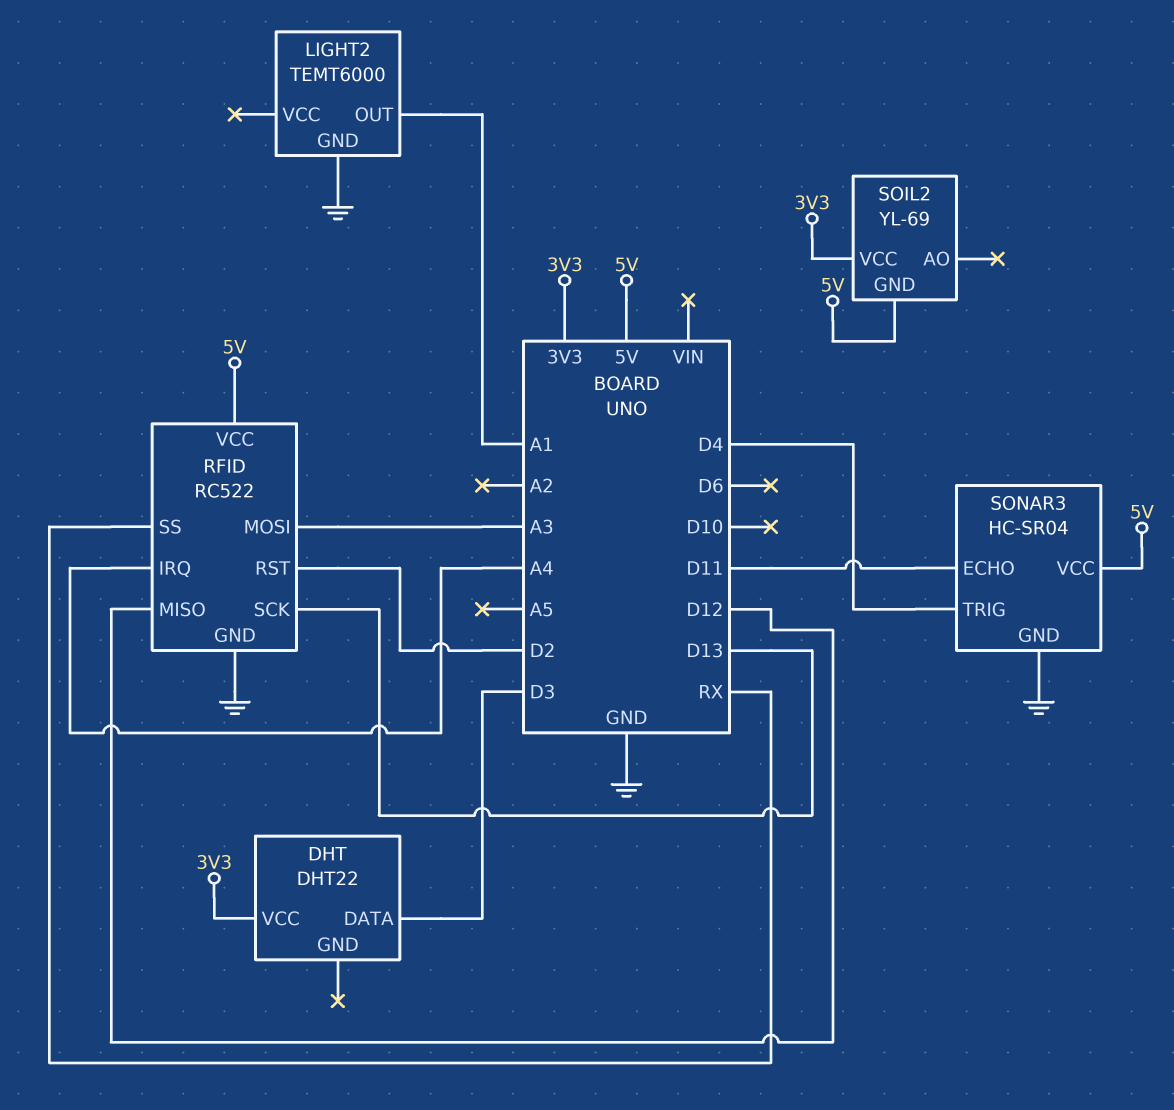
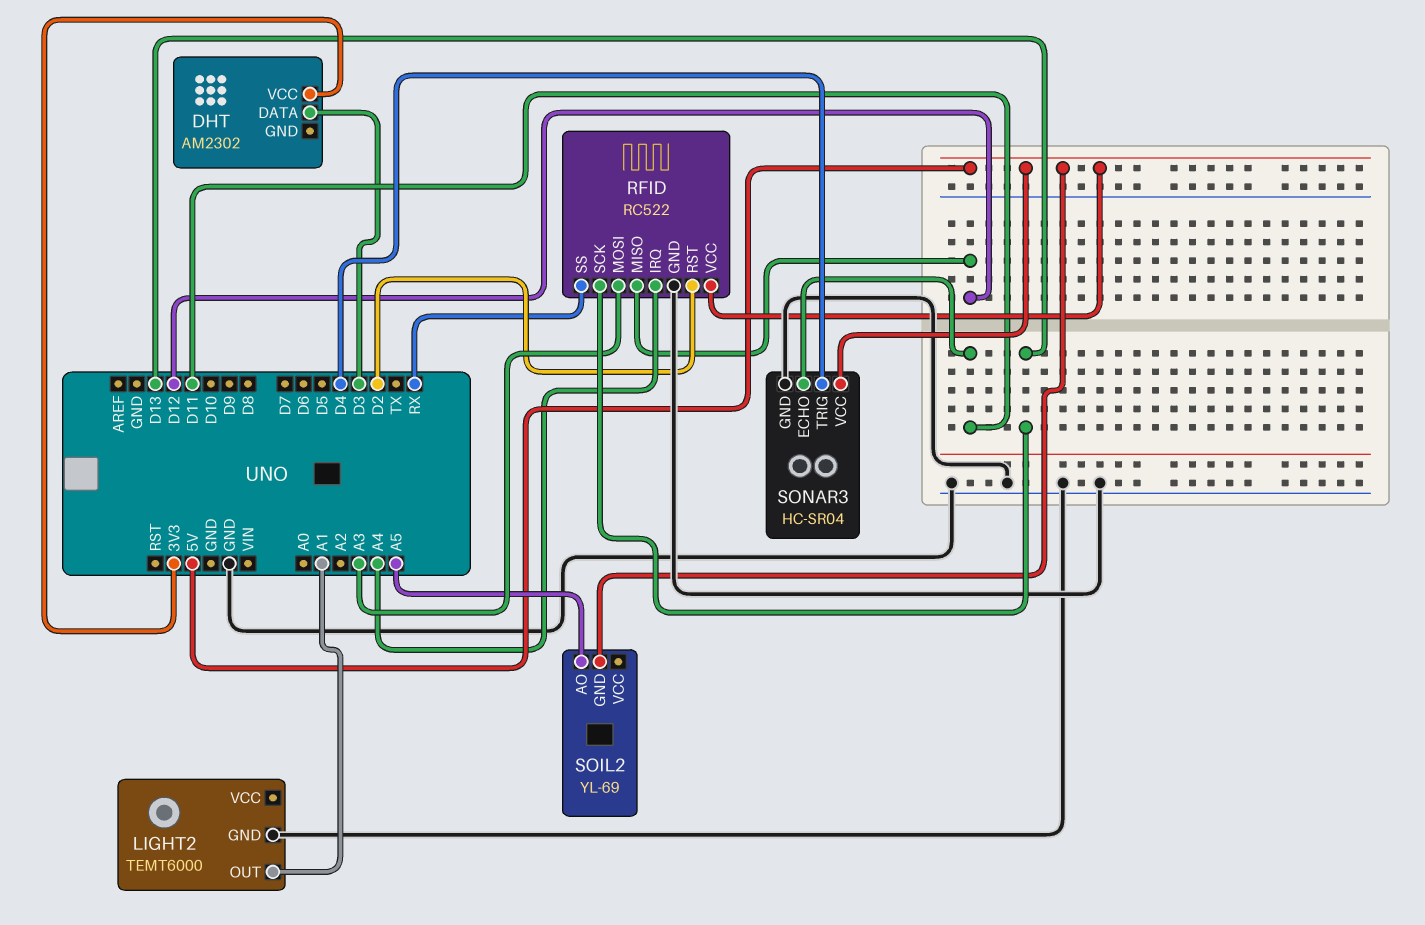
DHT: DHT22 -> AM2302
SOIL2 pin AO: none -> A5
SOIL2 pin VCC: 3V3 -> none

